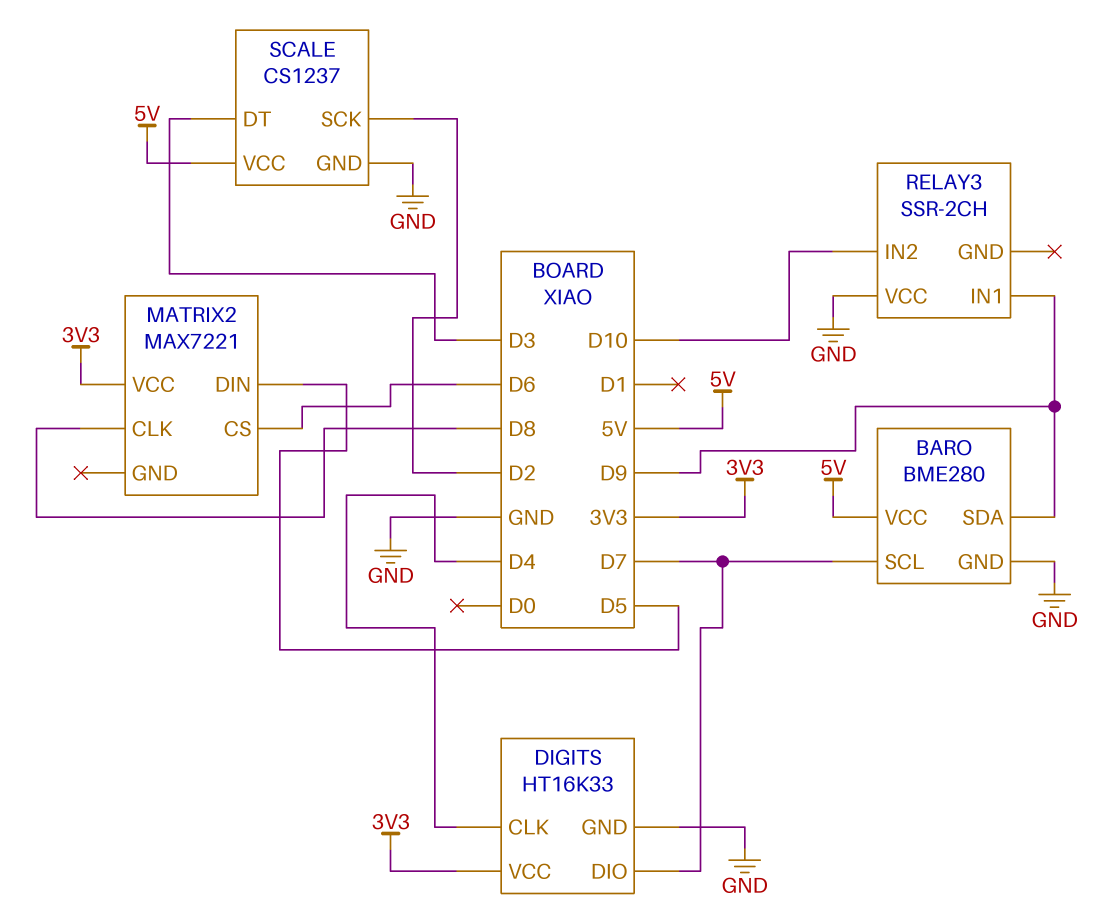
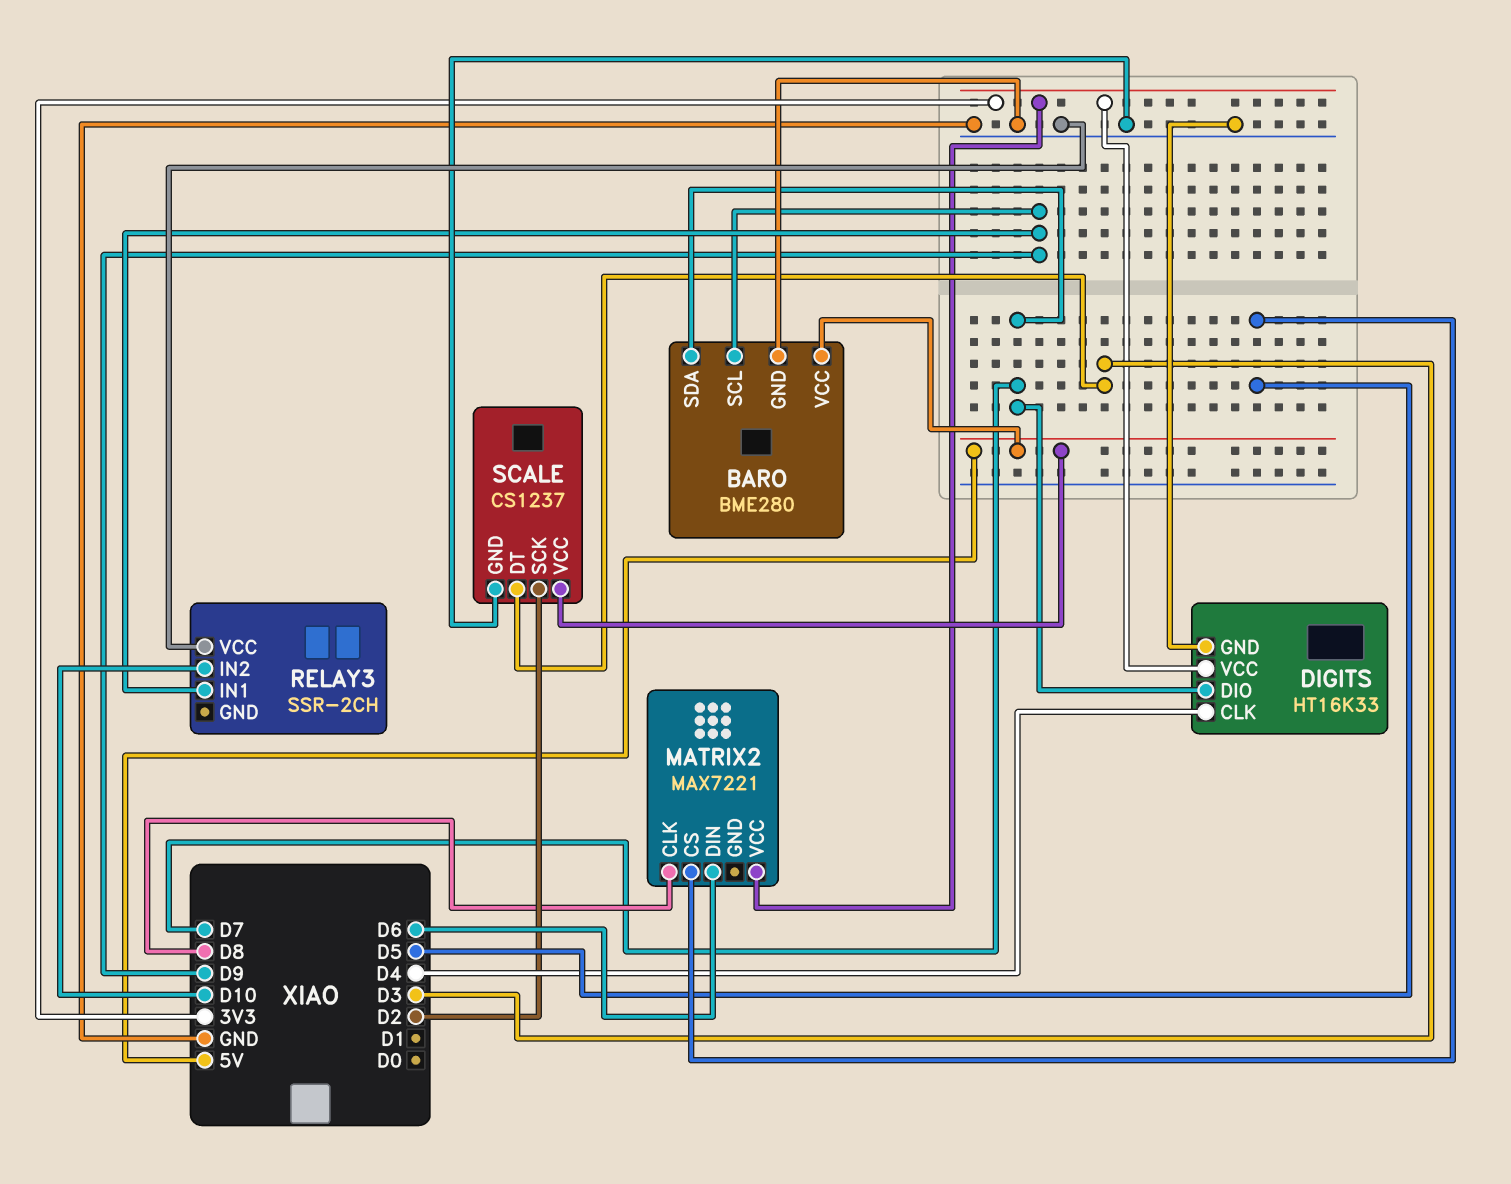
BARO pin SCL: D7 -> D9
BARO pin SDA: D9 -> D7
MATRIX2 pin CS: D6 -> D5
MATRIX2 pin DIN: D5 -> D6

